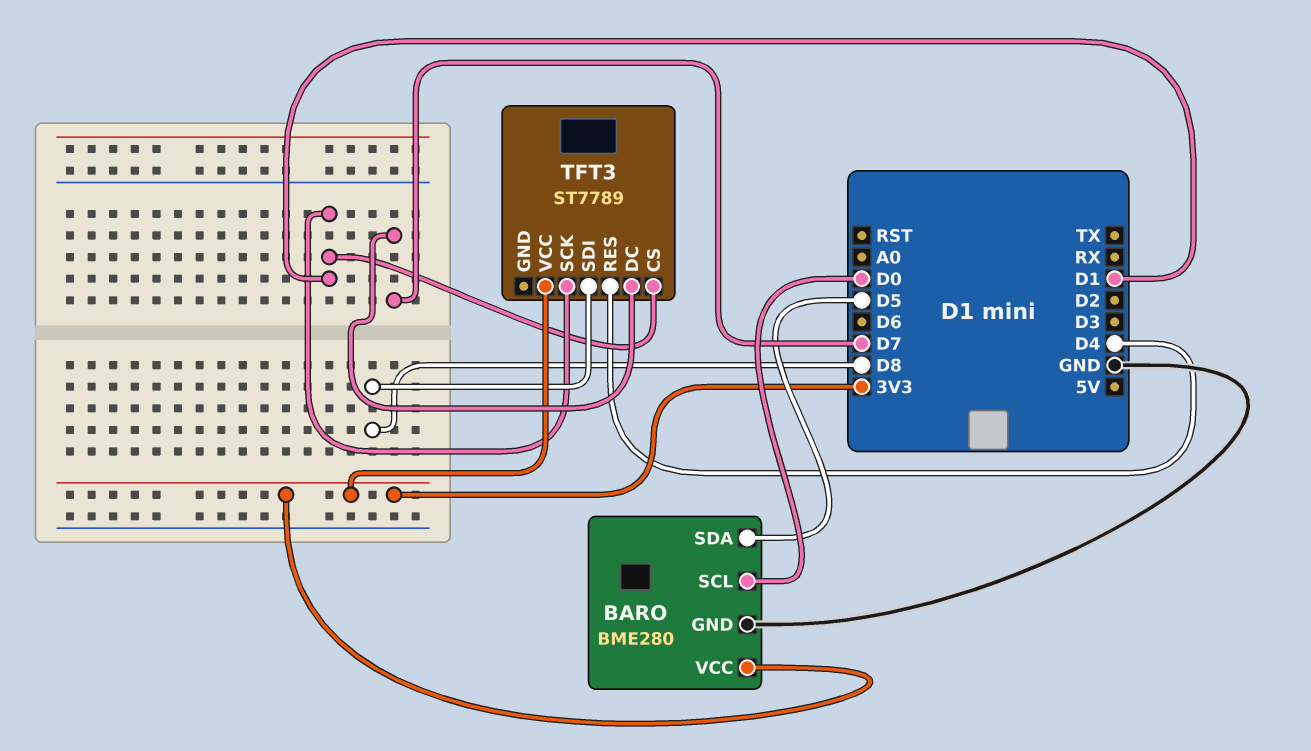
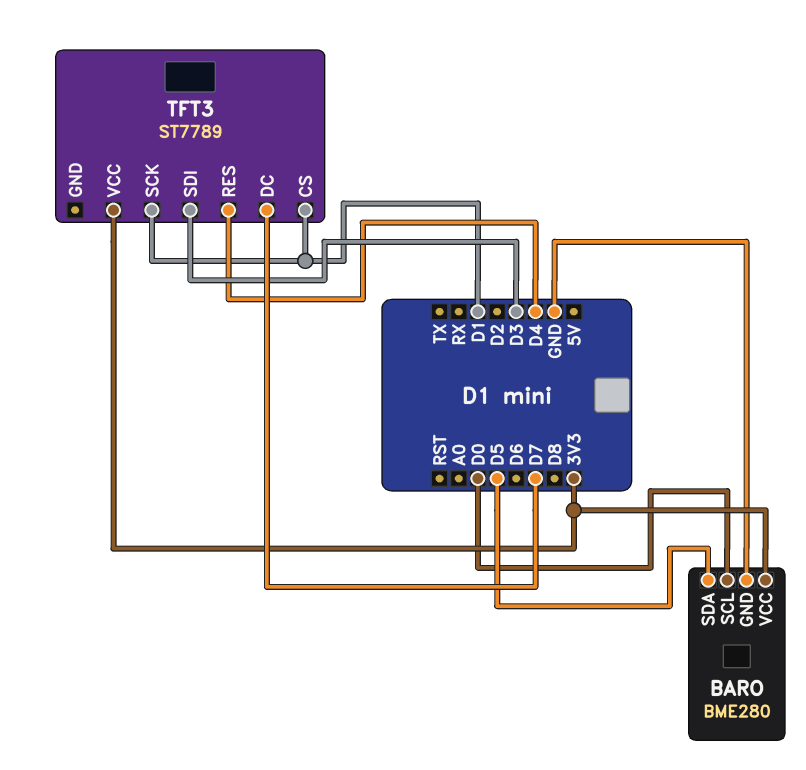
TFT3 pin SDI: D8 -> D3

